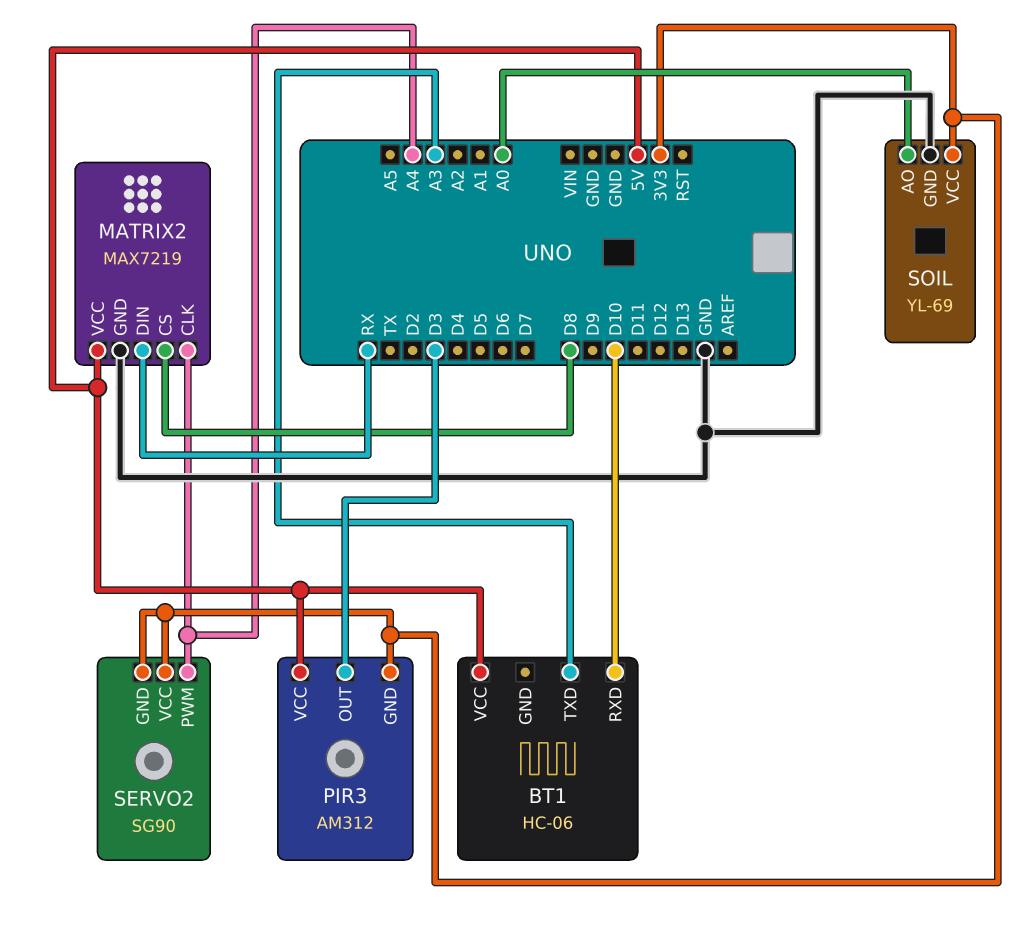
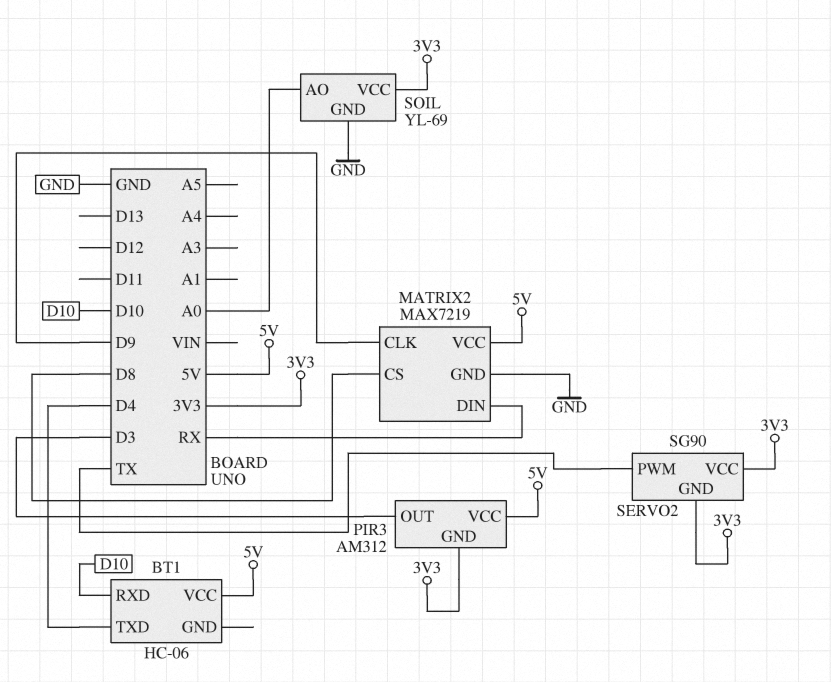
BT1 pin TXD: A3 -> D4
MATRIX2 pin CLK: A4 -> D9
SERVO2 pin PWM: A4 -> TX

